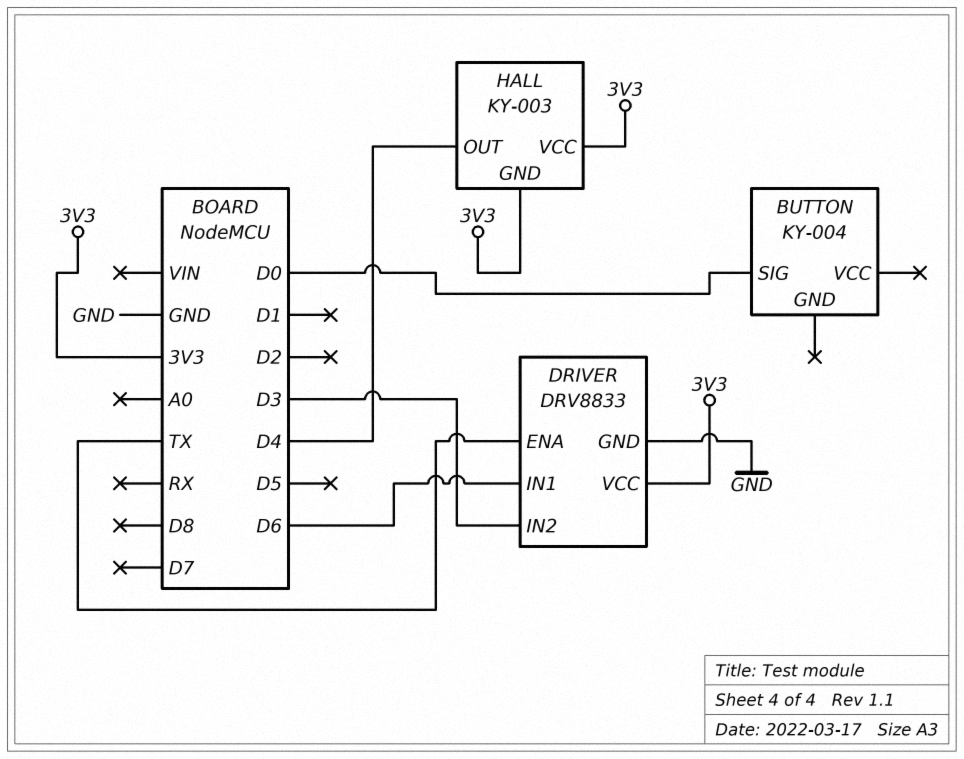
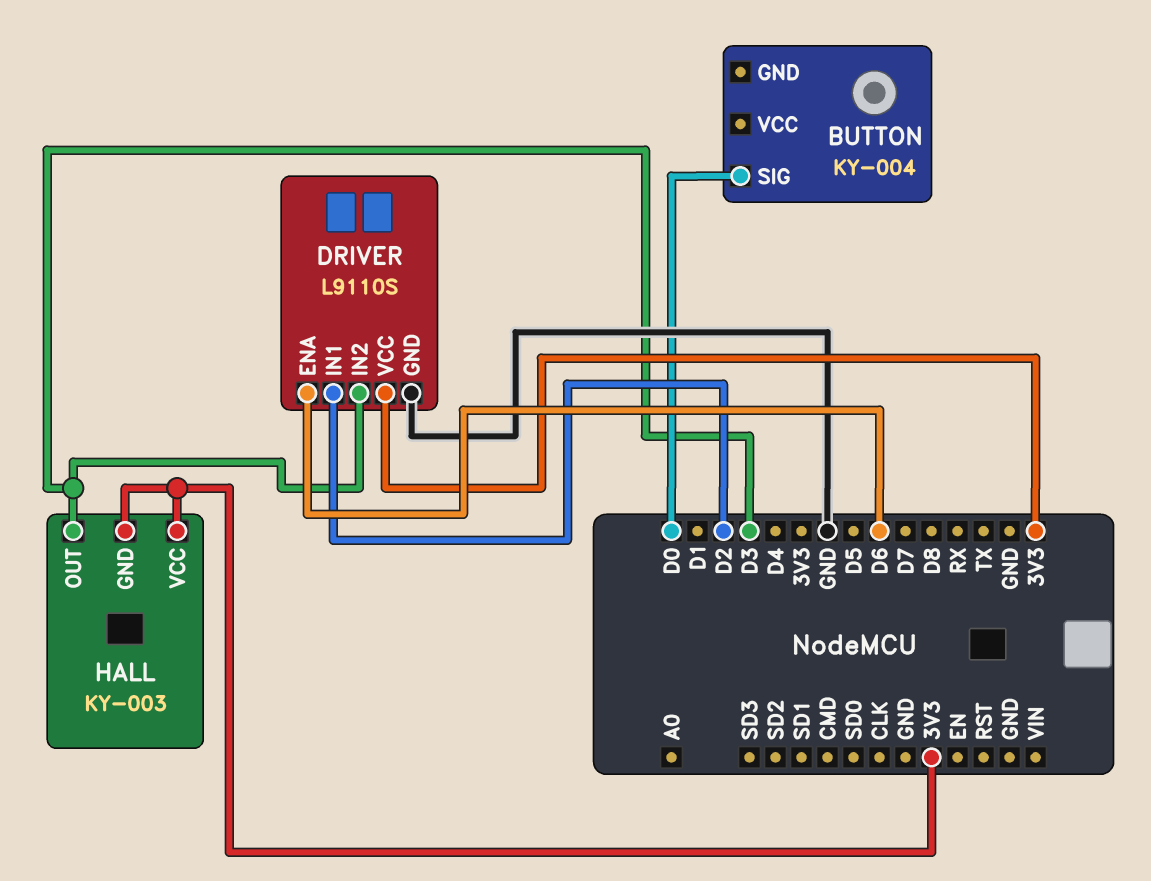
DRIVER: DRV8833 -> L9110S
DRIVER pin ENA: TX -> D6
DRIVER pin IN1: D6 -> D2
HALL pin OUT: D4 -> D3

